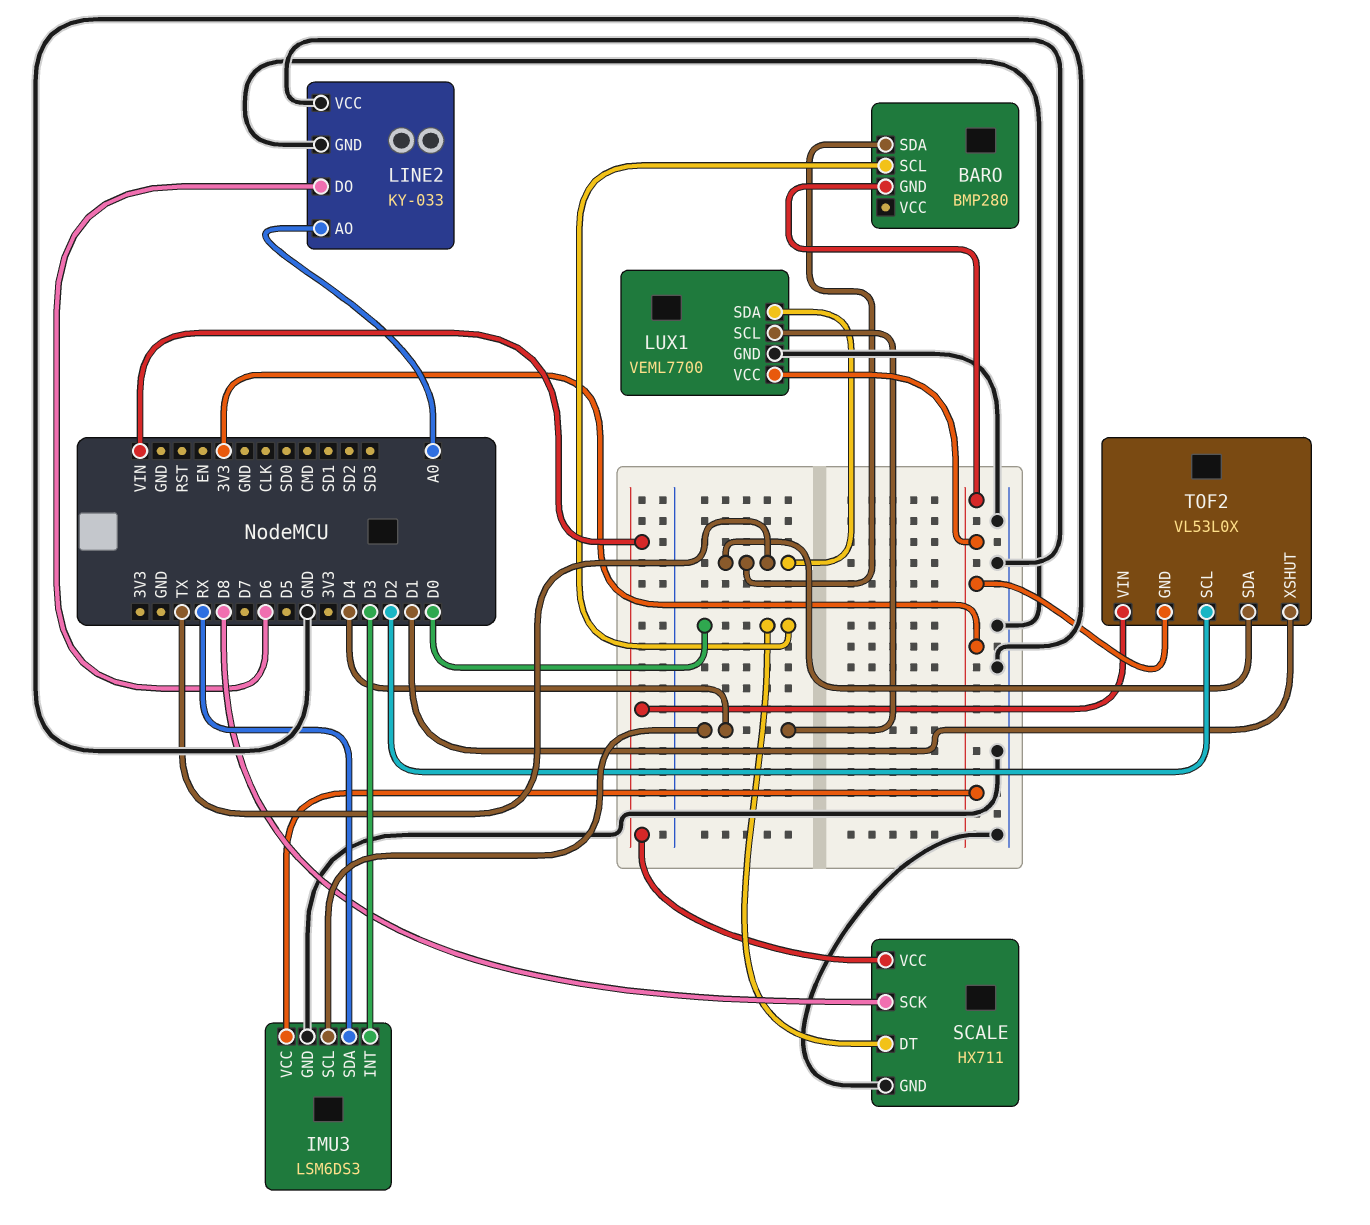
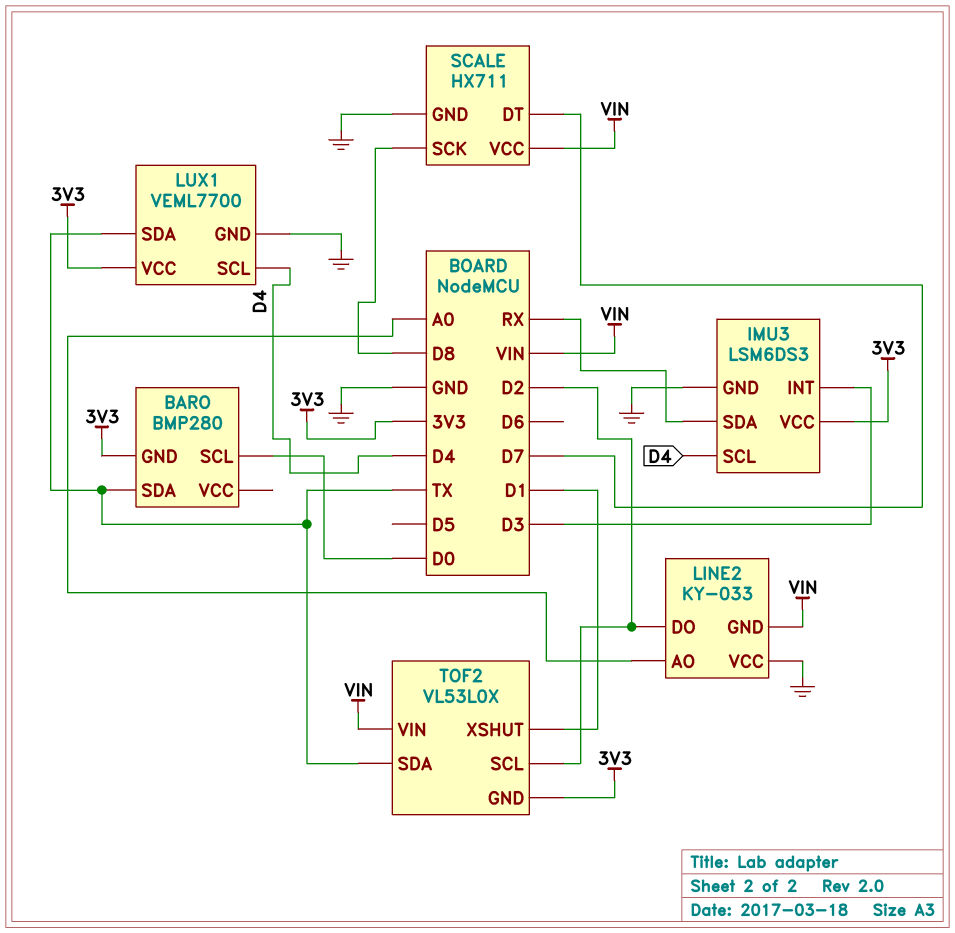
LINE2 pin DO: D6 -> D2
LINE2 pin GND: GND -> VIN
SCALE pin DT: D0 -> D7

